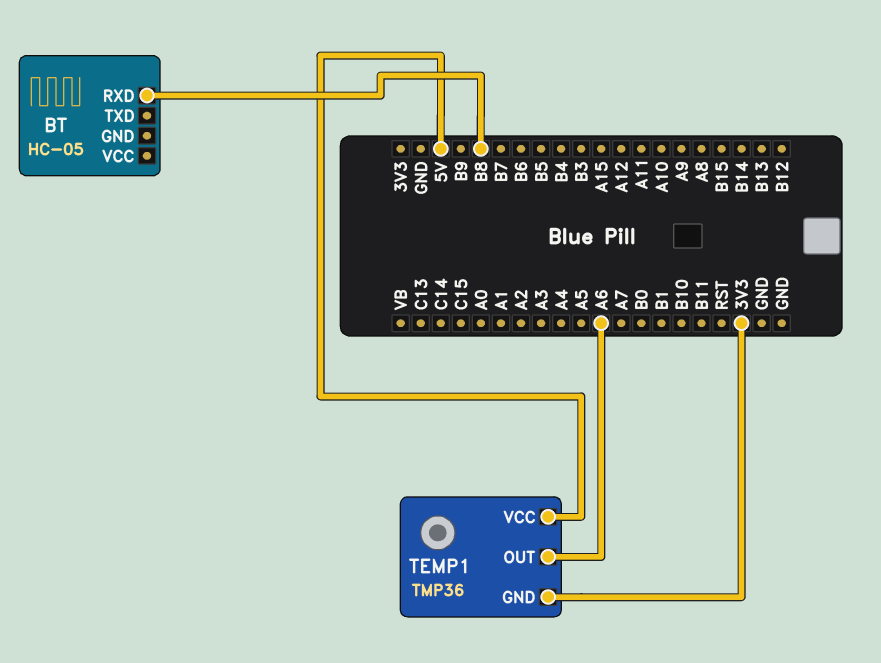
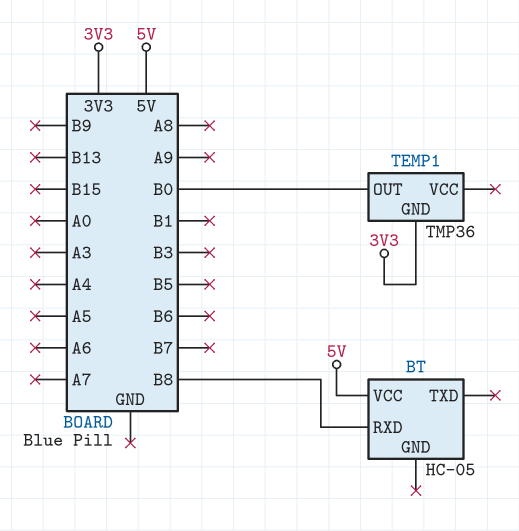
BT pin VCC: none -> 5V
TEMP1 pin OUT: A6 -> B0
TEMP1 pin VCC: 5V -> none

